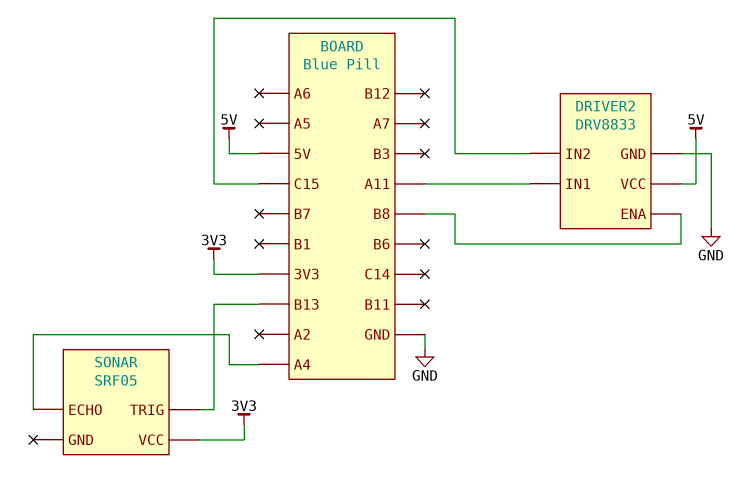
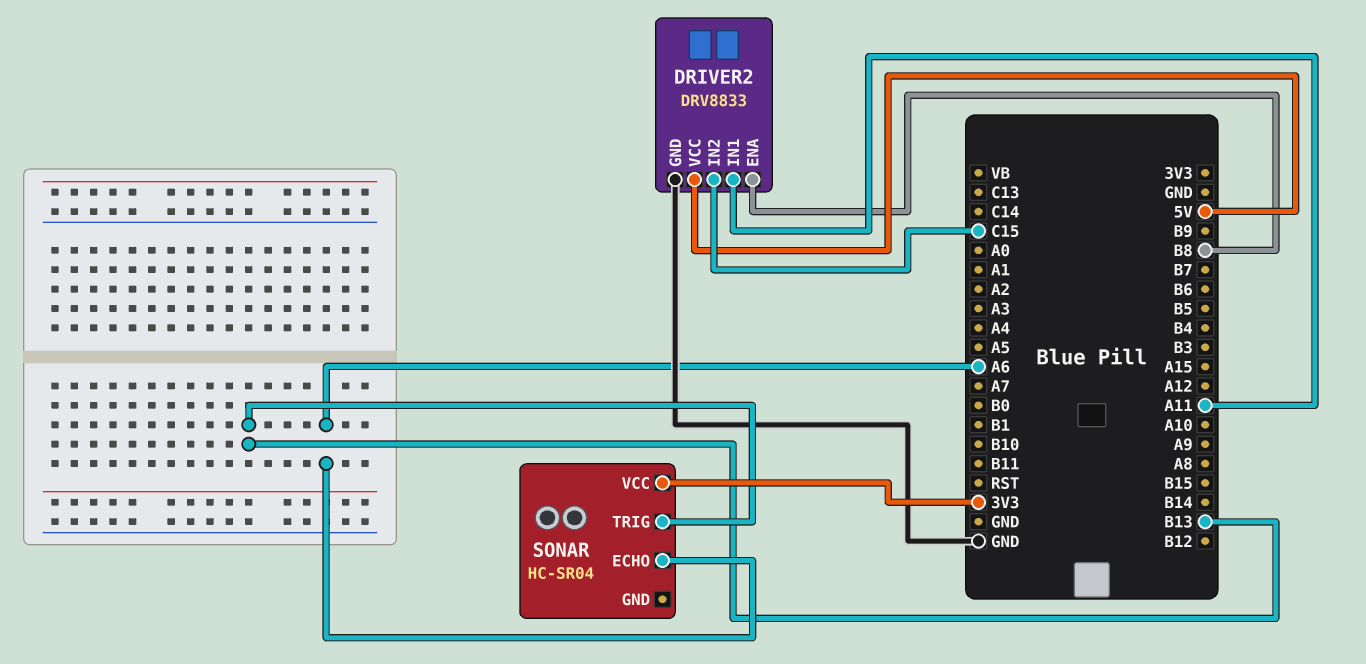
SONAR: SRF05 -> HC-SR04
SONAR pin ECHO: A4 -> A6

